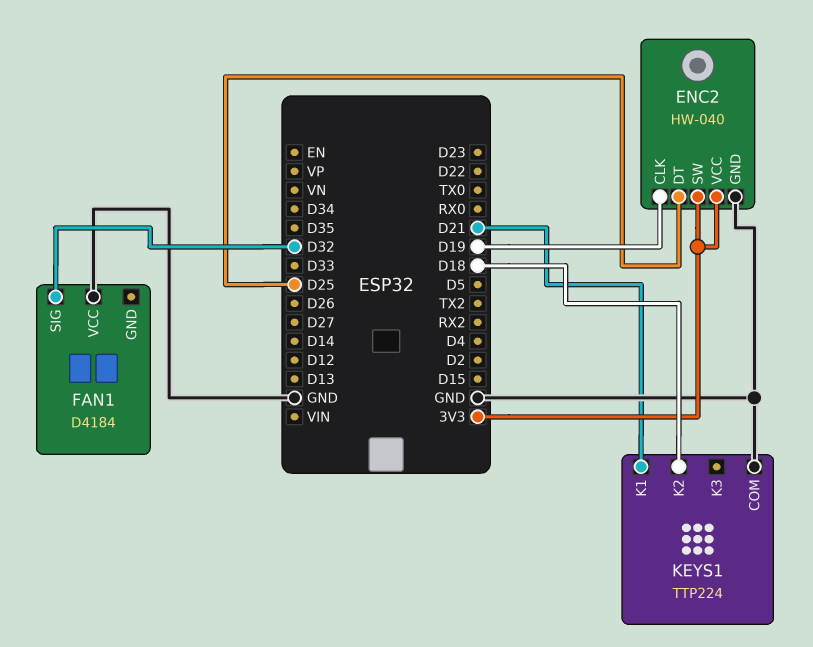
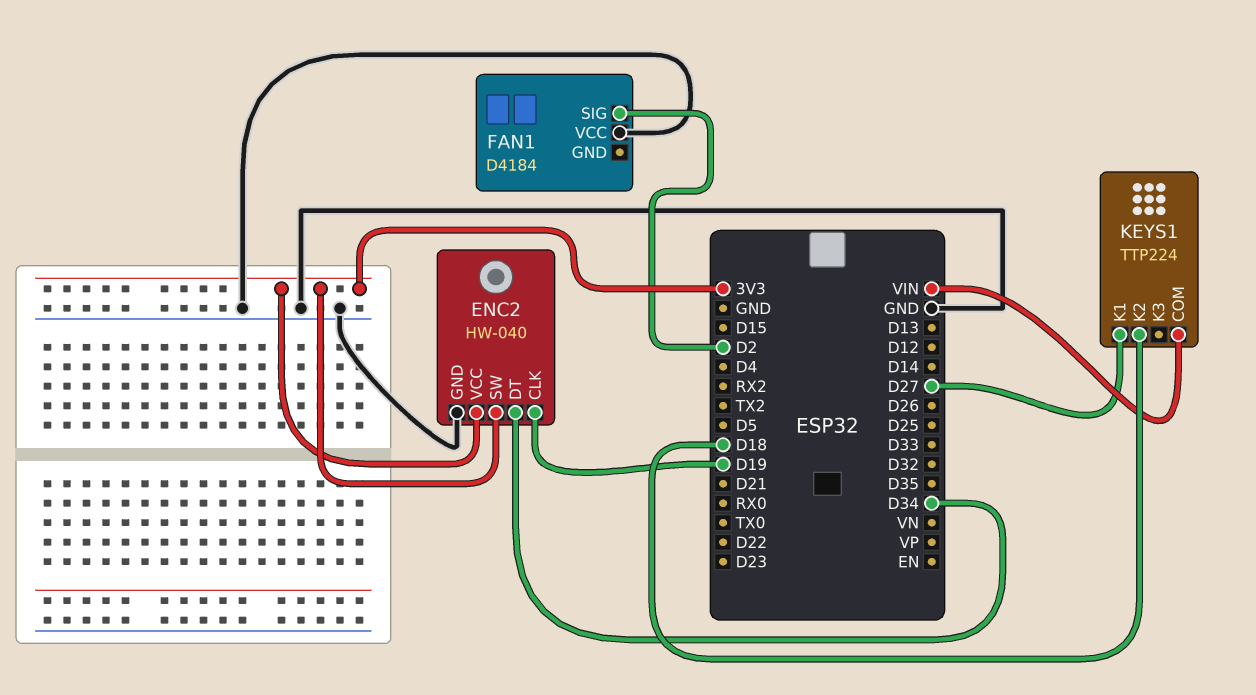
ENC2 pin DT: D25 -> D34
FAN1 pin SIG: D32 -> D2
KEYS1 pin COM: GND -> VIN
KEYS1 pin K1: D21 -> D27

